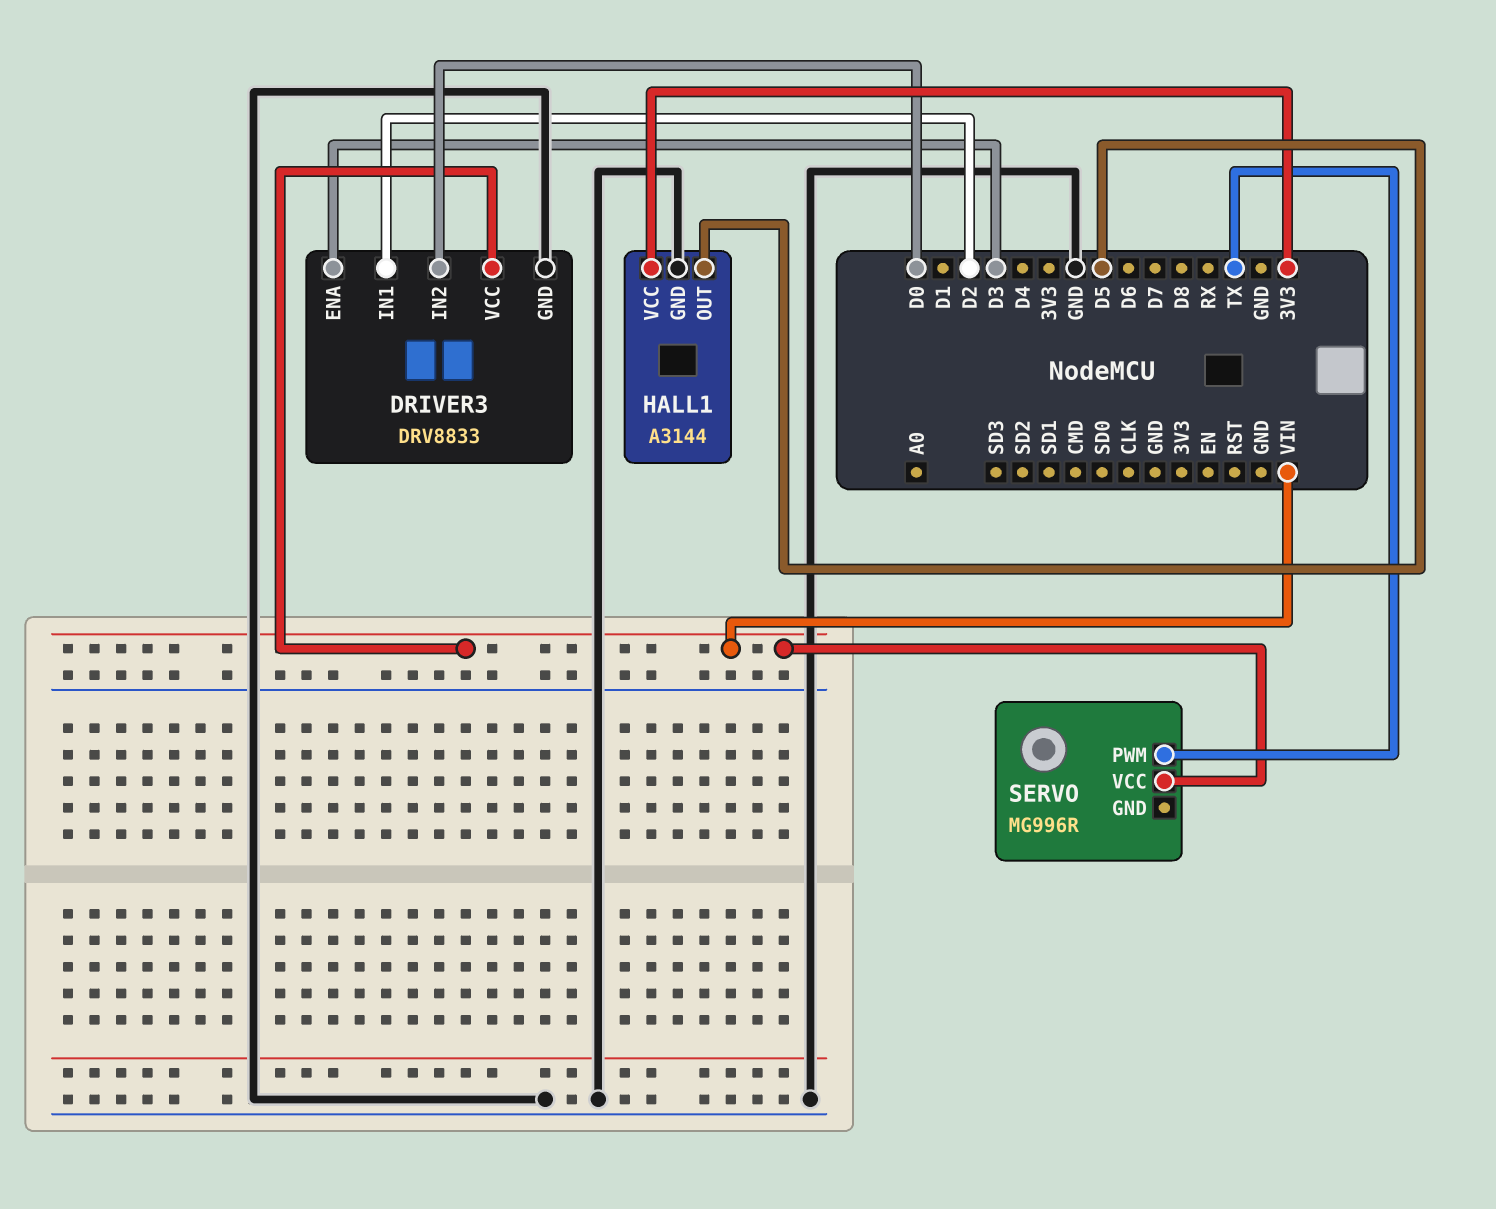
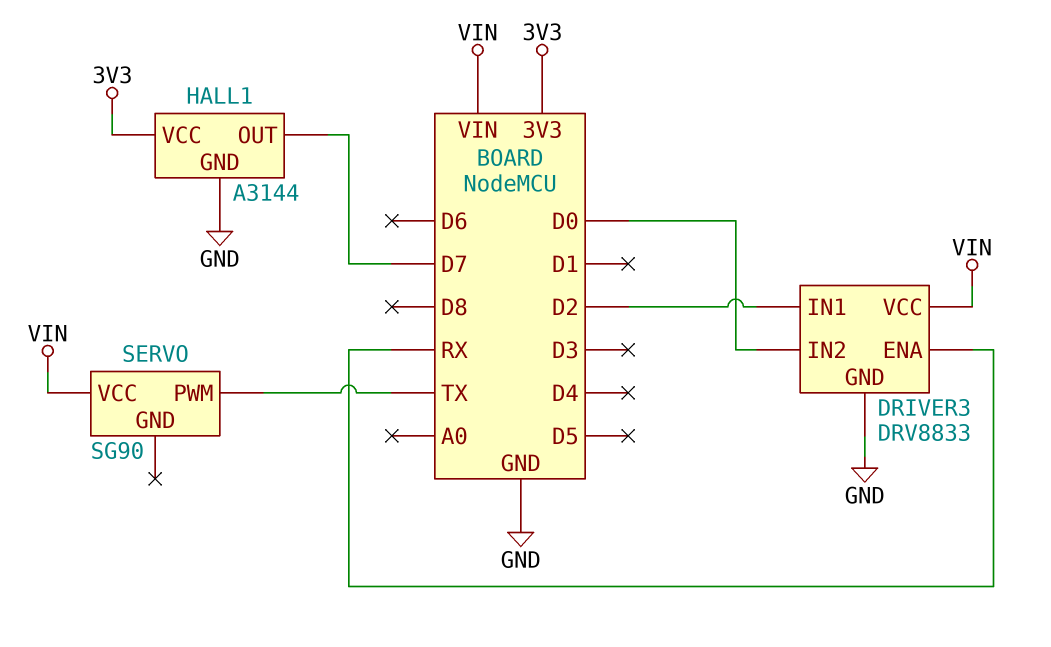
DRIVER3 pin ENA: D3 -> RX
HALL1 pin OUT: D5 -> D7
SERVO: MG996R -> SG90

